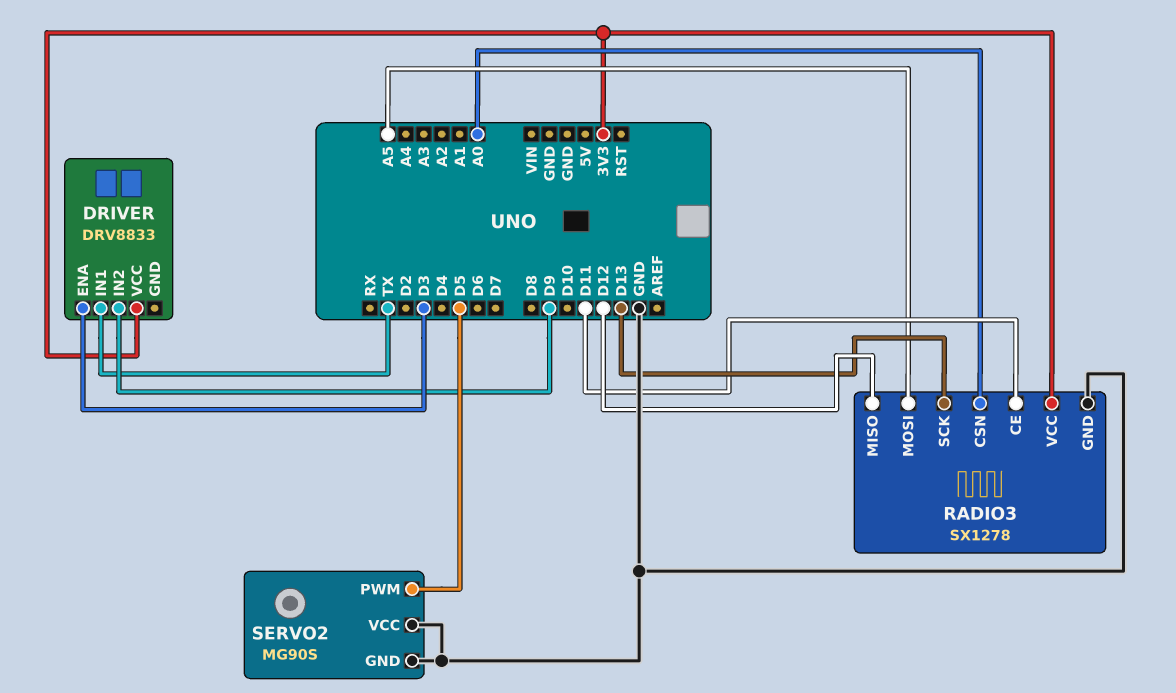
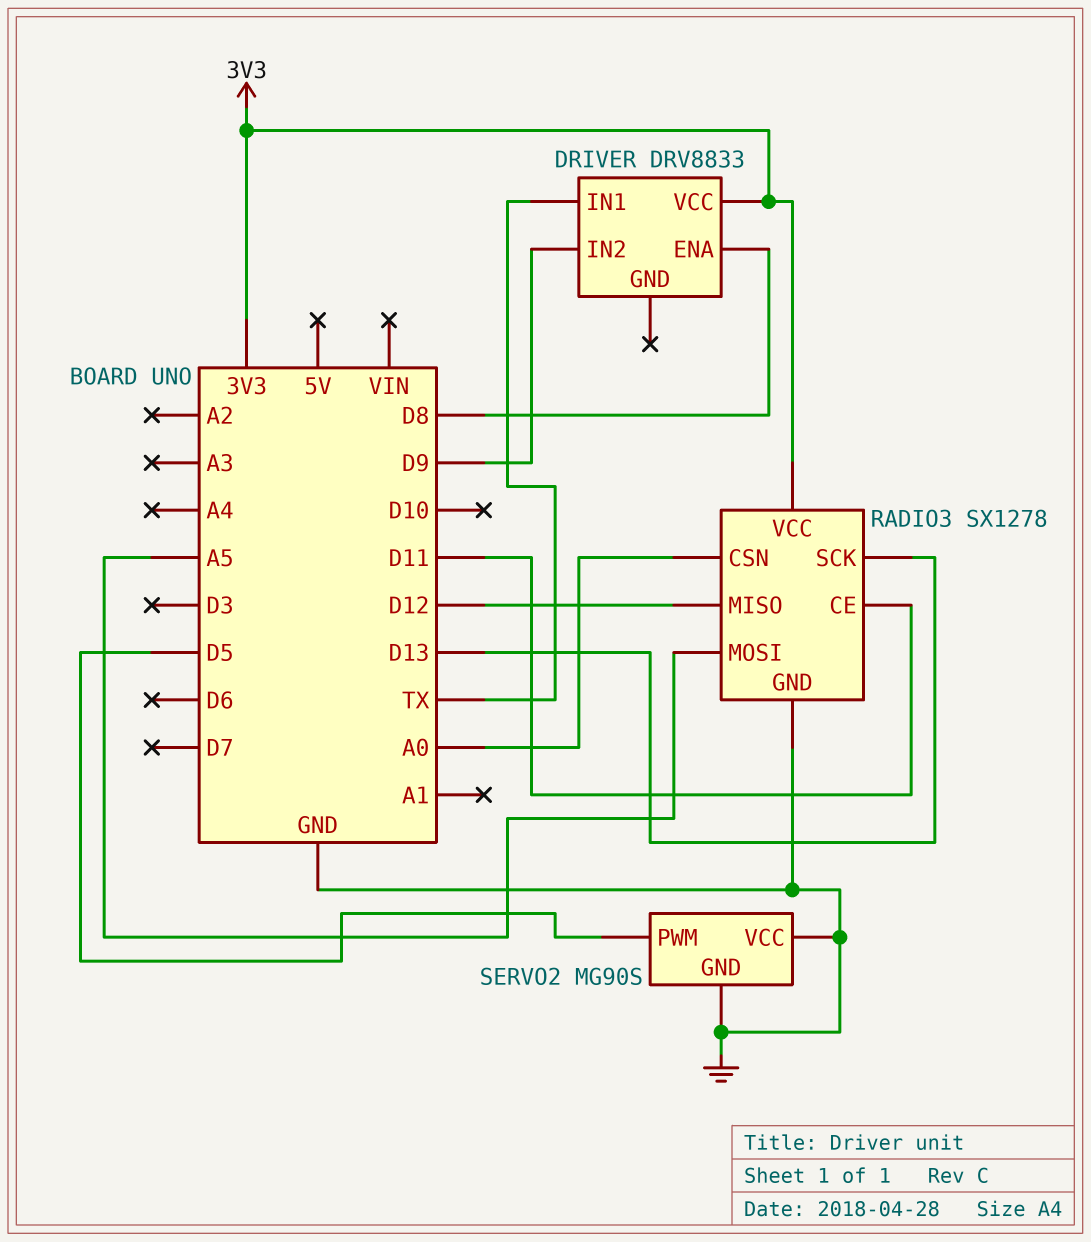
DRIVER pin ENA: D3 -> D8

